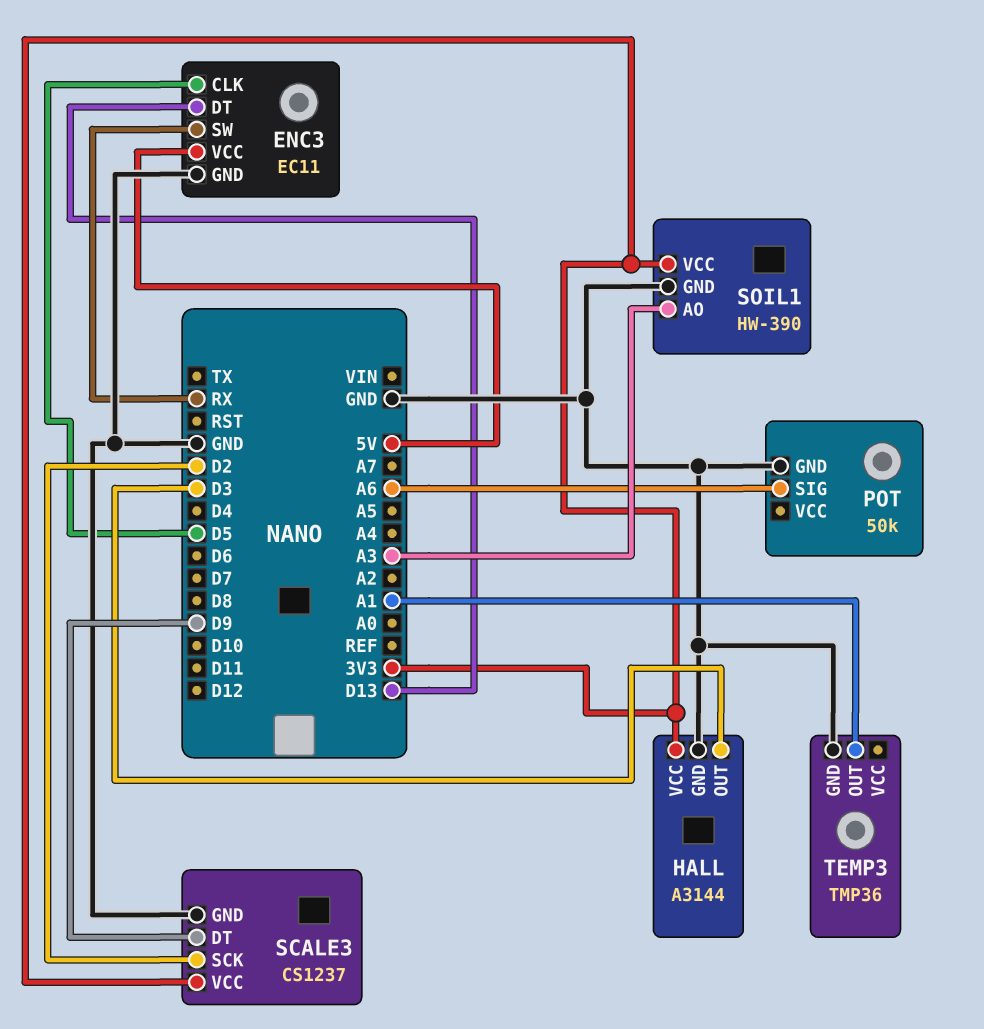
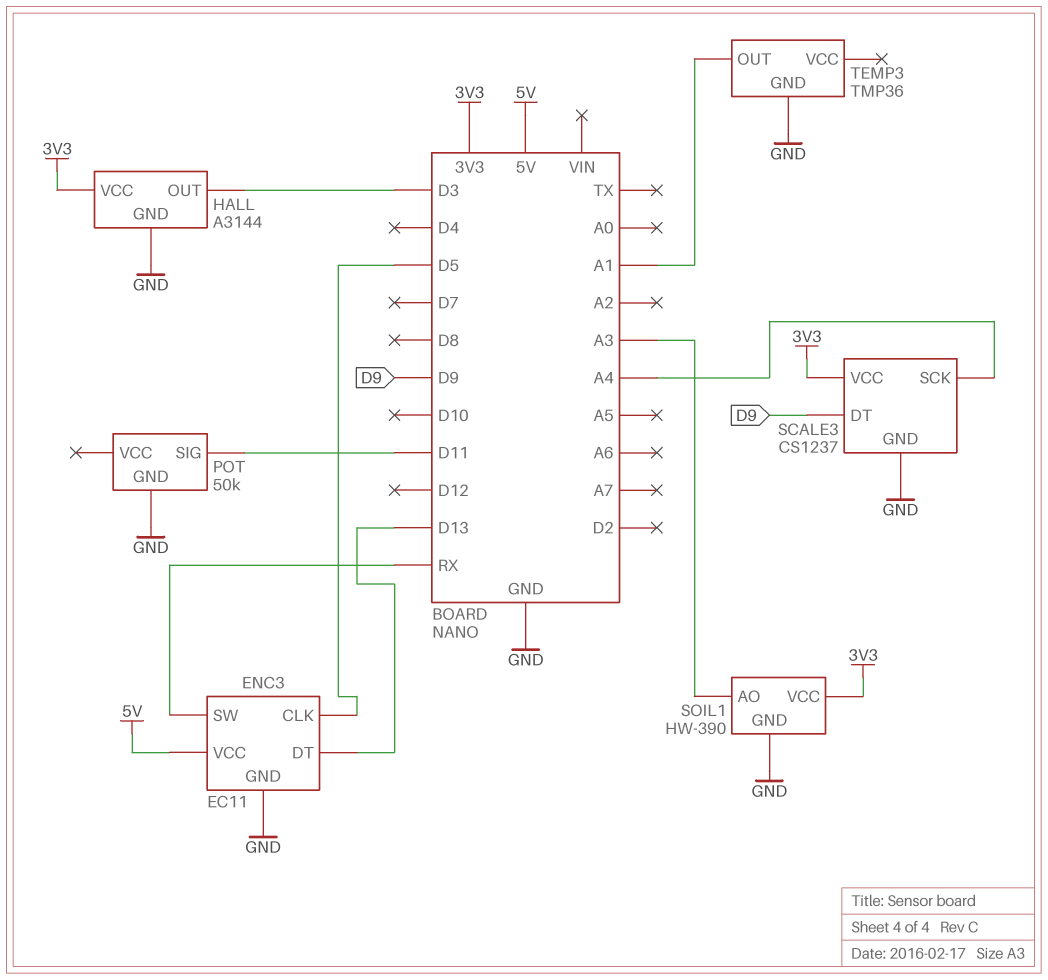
POT pin SIG: A6 -> D11
SCALE3 pin SCK: D2 -> A4

